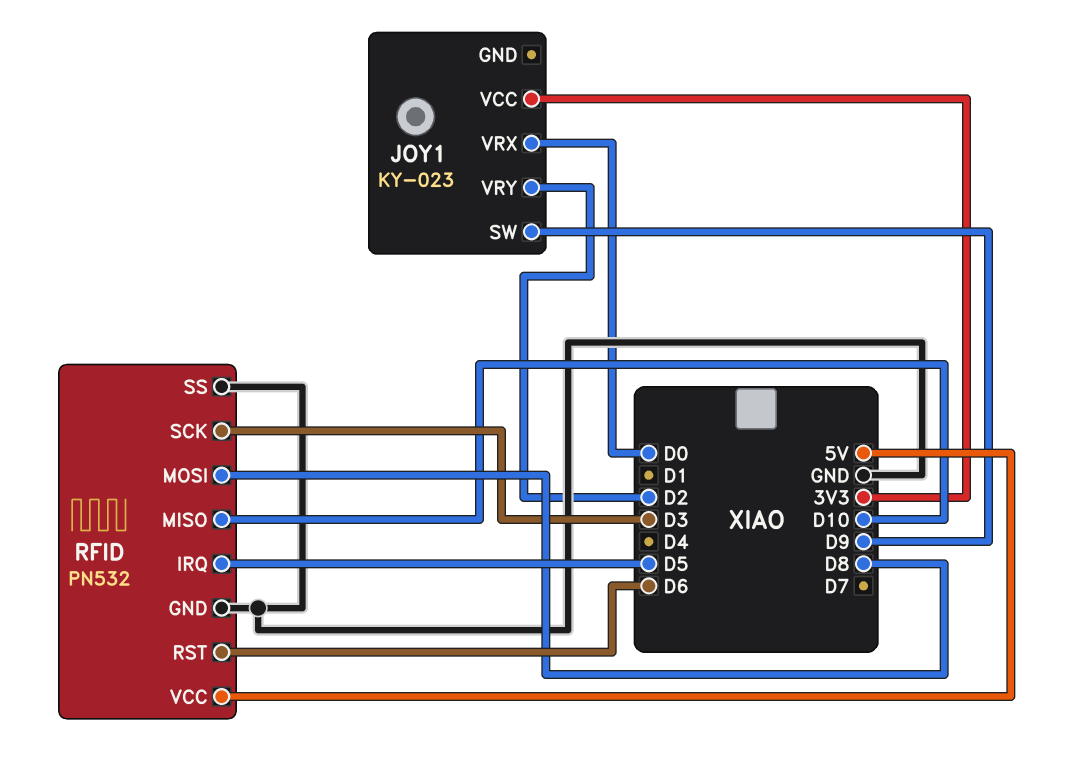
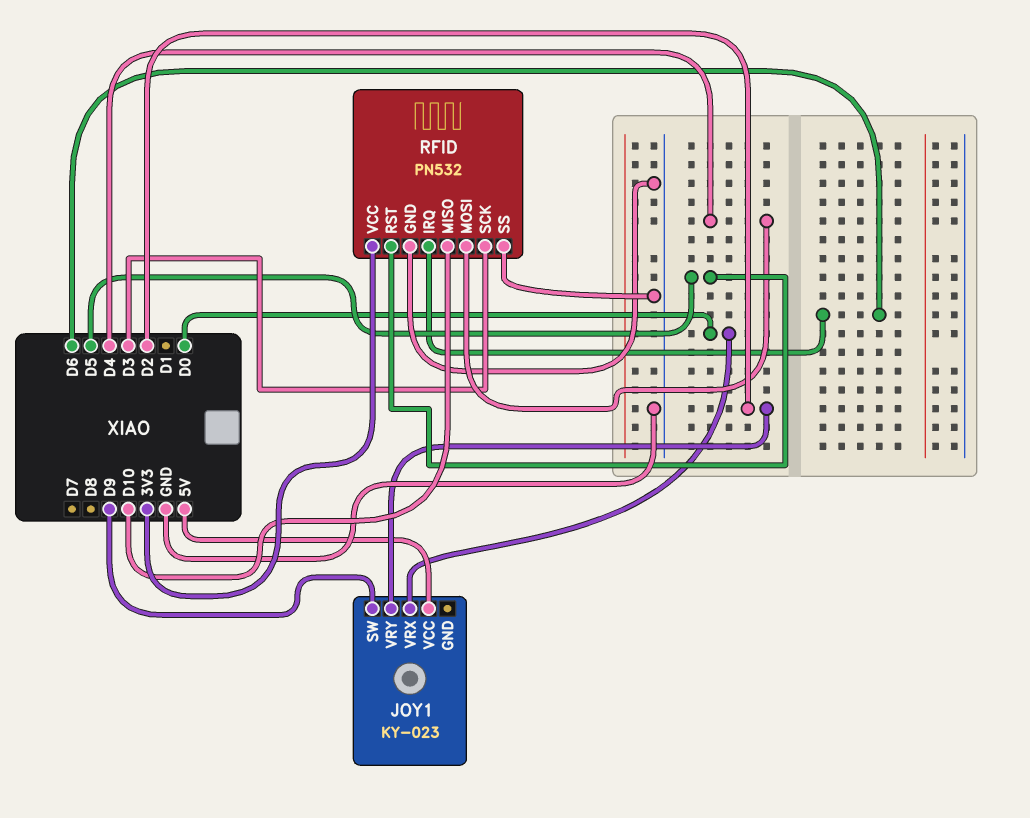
JOY1 pin VCC: 3V3 -> 5V
RFID pin IRQ: D5 -> D6
RFID pin MOSI: D8 -> D4
RFID pin RST: D6 -> D5
RFID pin VCC: 5V -> 3V3

